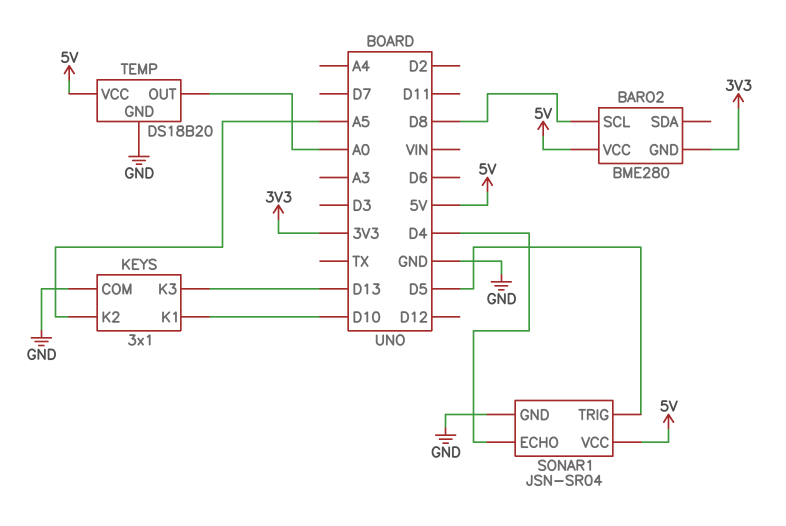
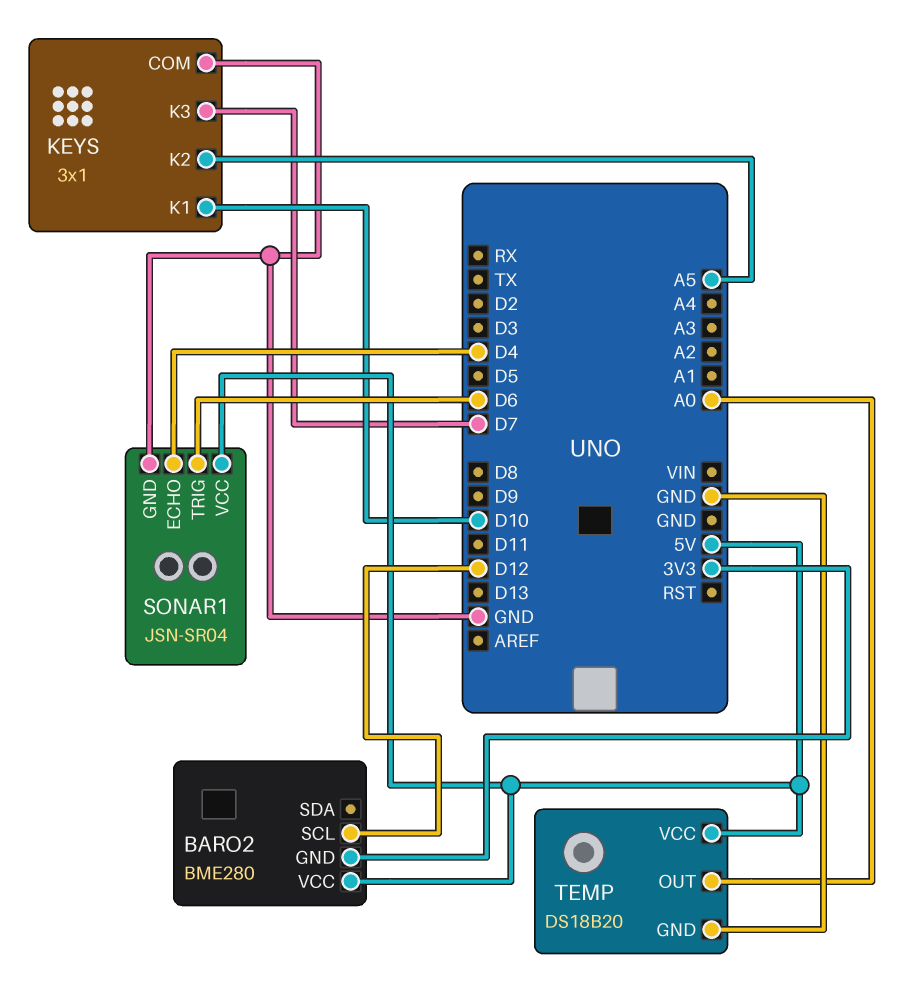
BARO2 pin SCL: D8 -> D12
KEYS pin K3: D13 -> D7
SONAR1 pin TRIG: D5 -> D6

